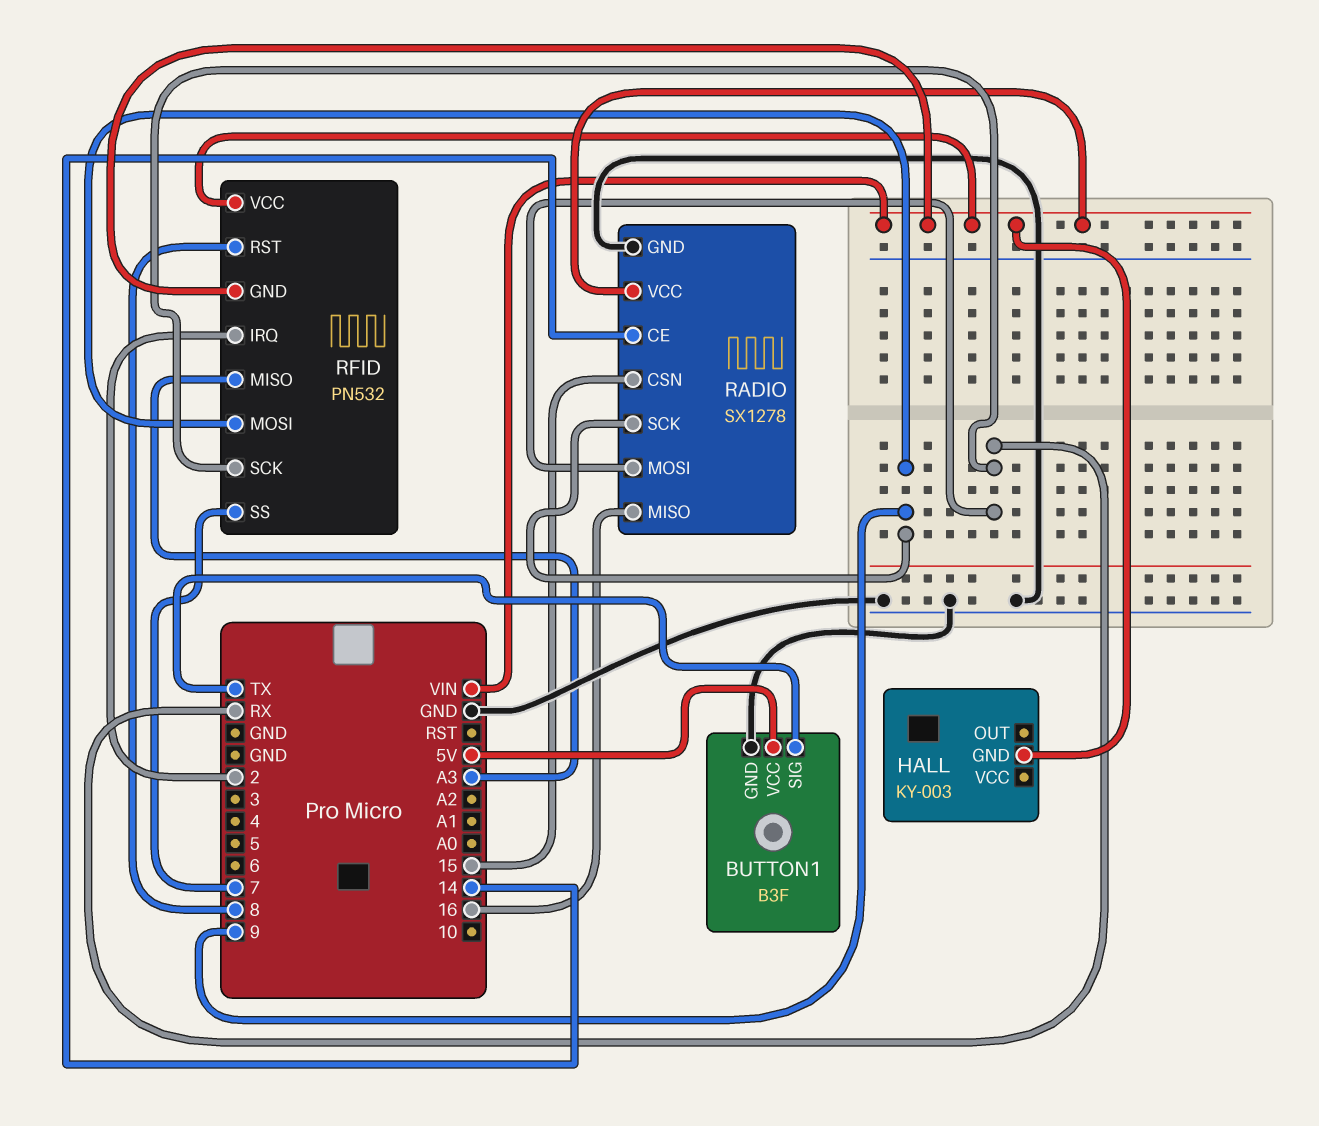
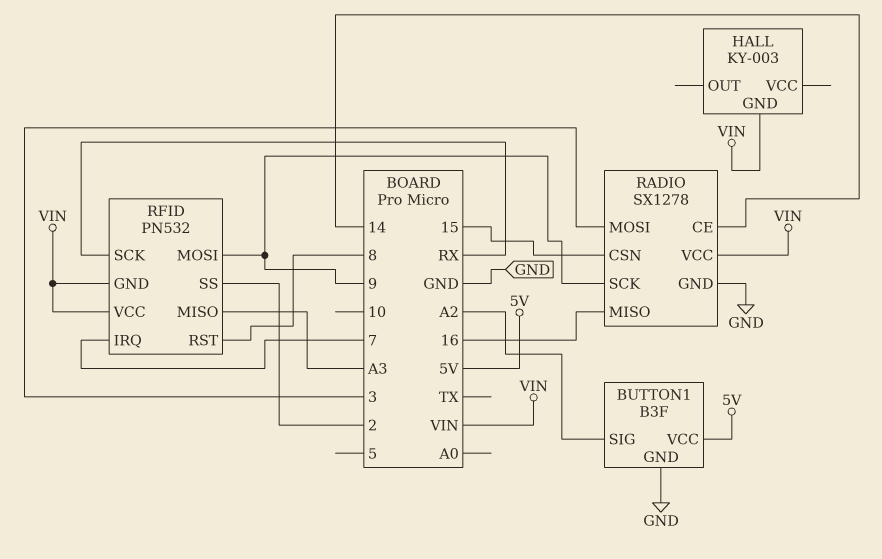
BUTTON1 pin SIG: TX -> A2
RADIO pin MOSI: RX -> 3
RFID pin IRQ: 2 -> 7
RFID pin SS: 7 -> 2

